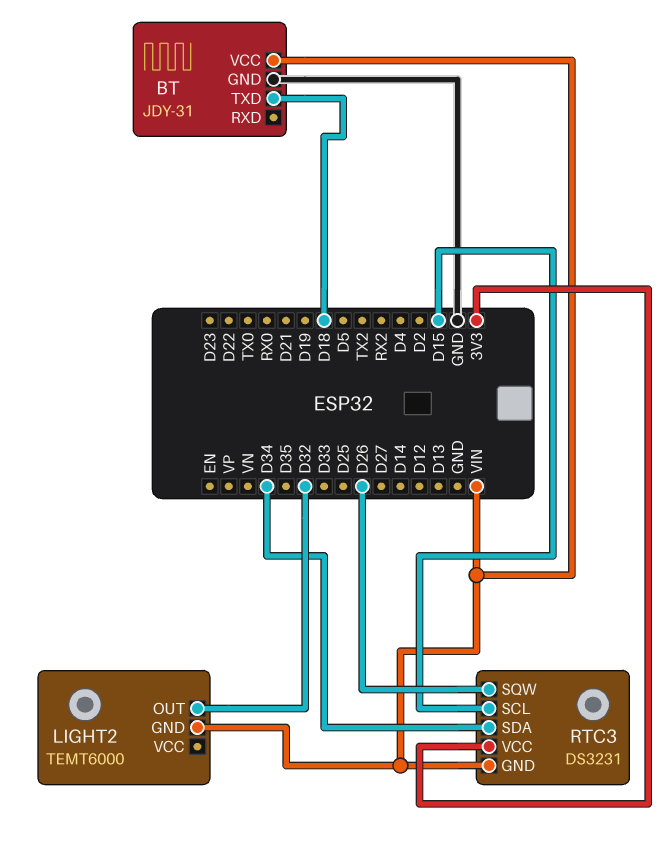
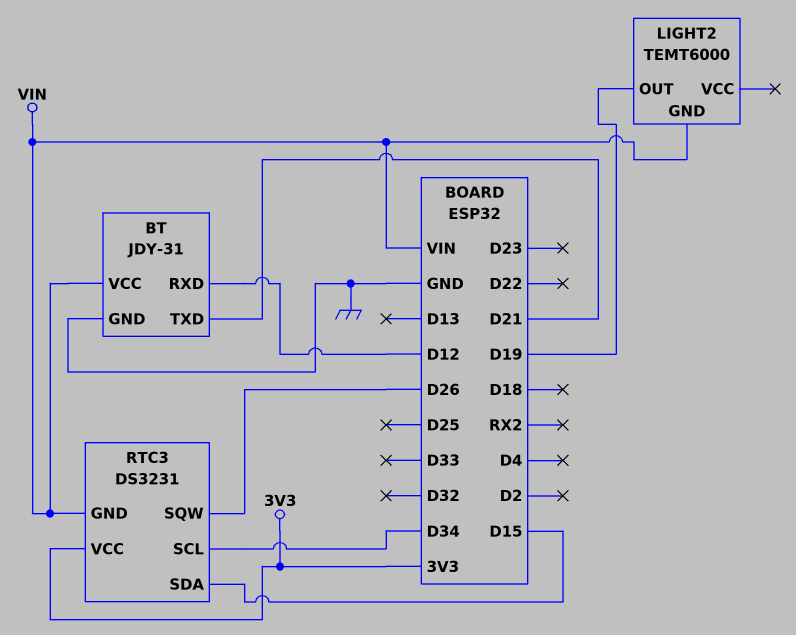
BT pin RXD: none -> D12
BT pin TXD: D18 -> D21
LIGHT2 pin OUT: D32 -> D19
RTC3 pin SCL: D15 -> D34
RTC3 pin SDA: D34 -> D15

